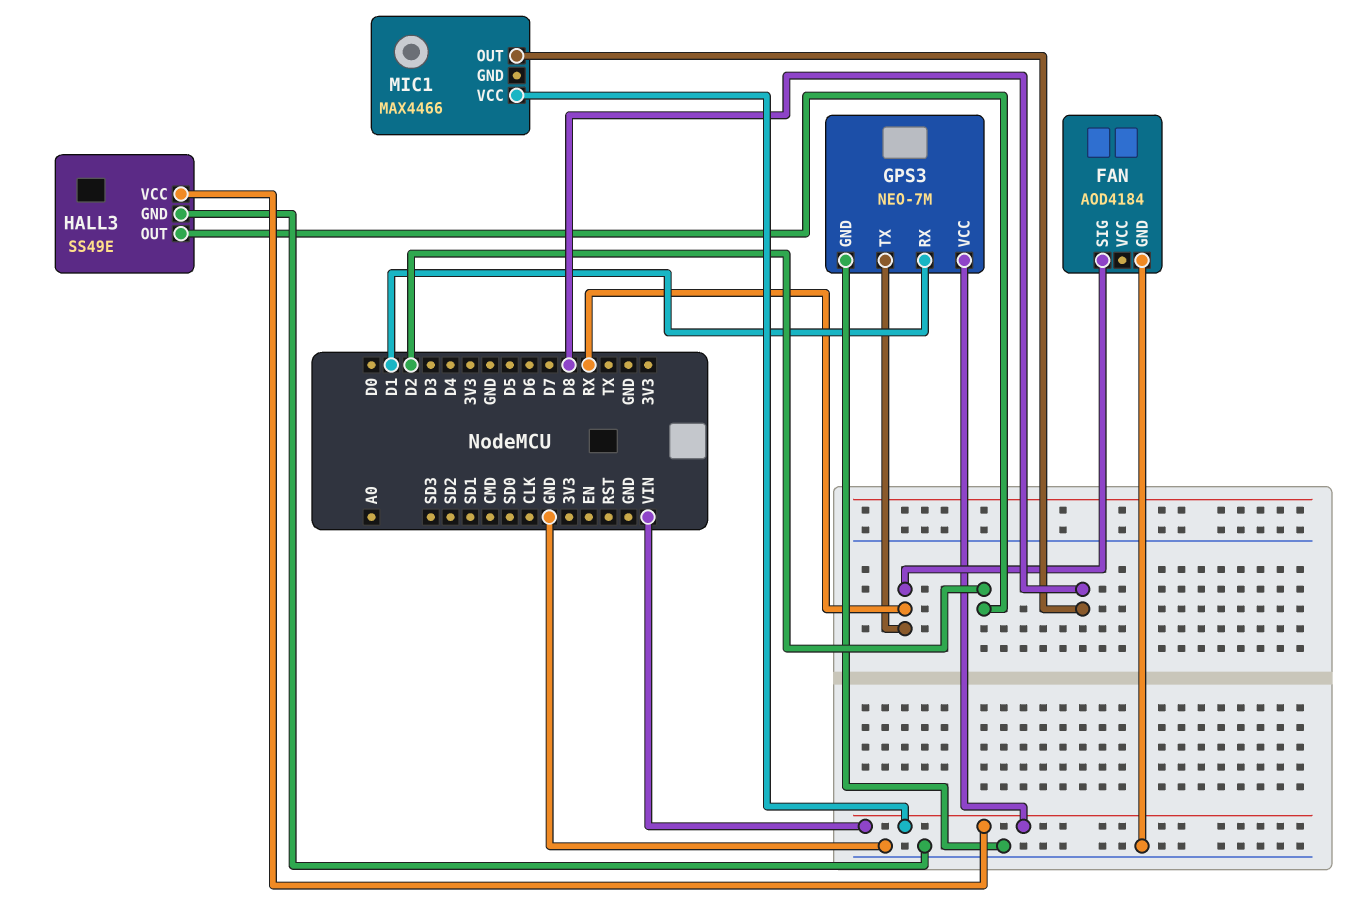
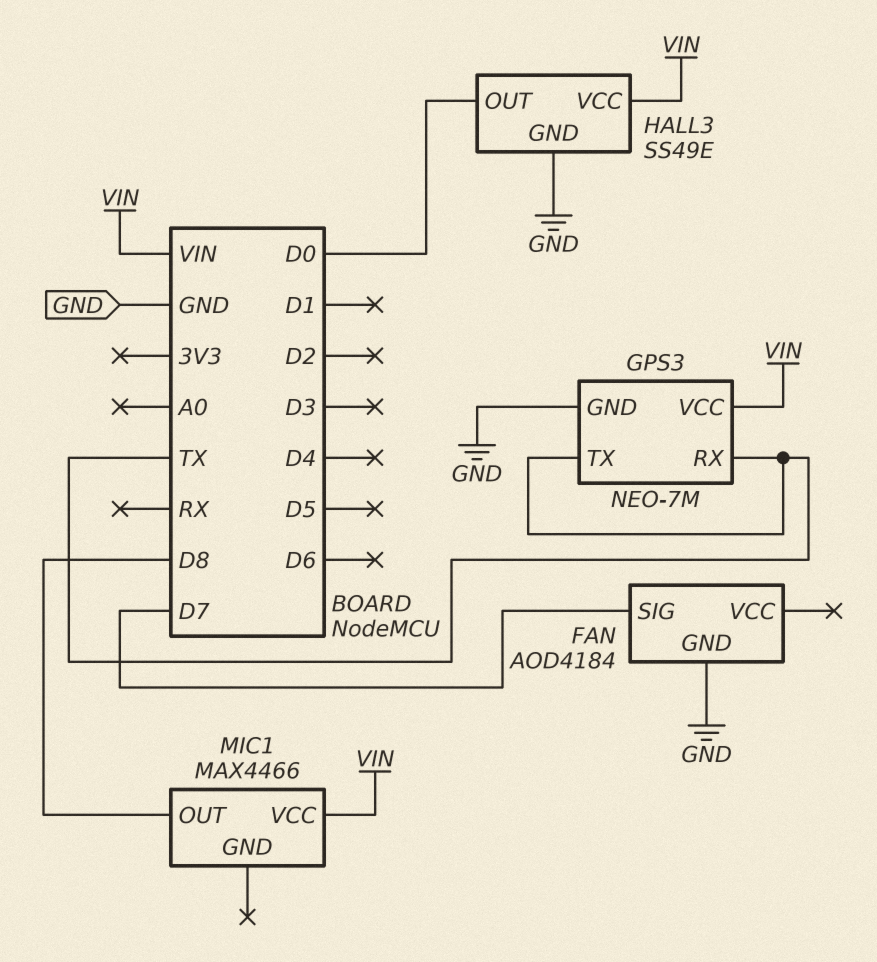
FAN pin SIG: RX -> D7
GPS3 pin RX: D1 -> TX
GPS3 pin TX: RX -> TX
HALL3 pin OUT: D2 -> D0

